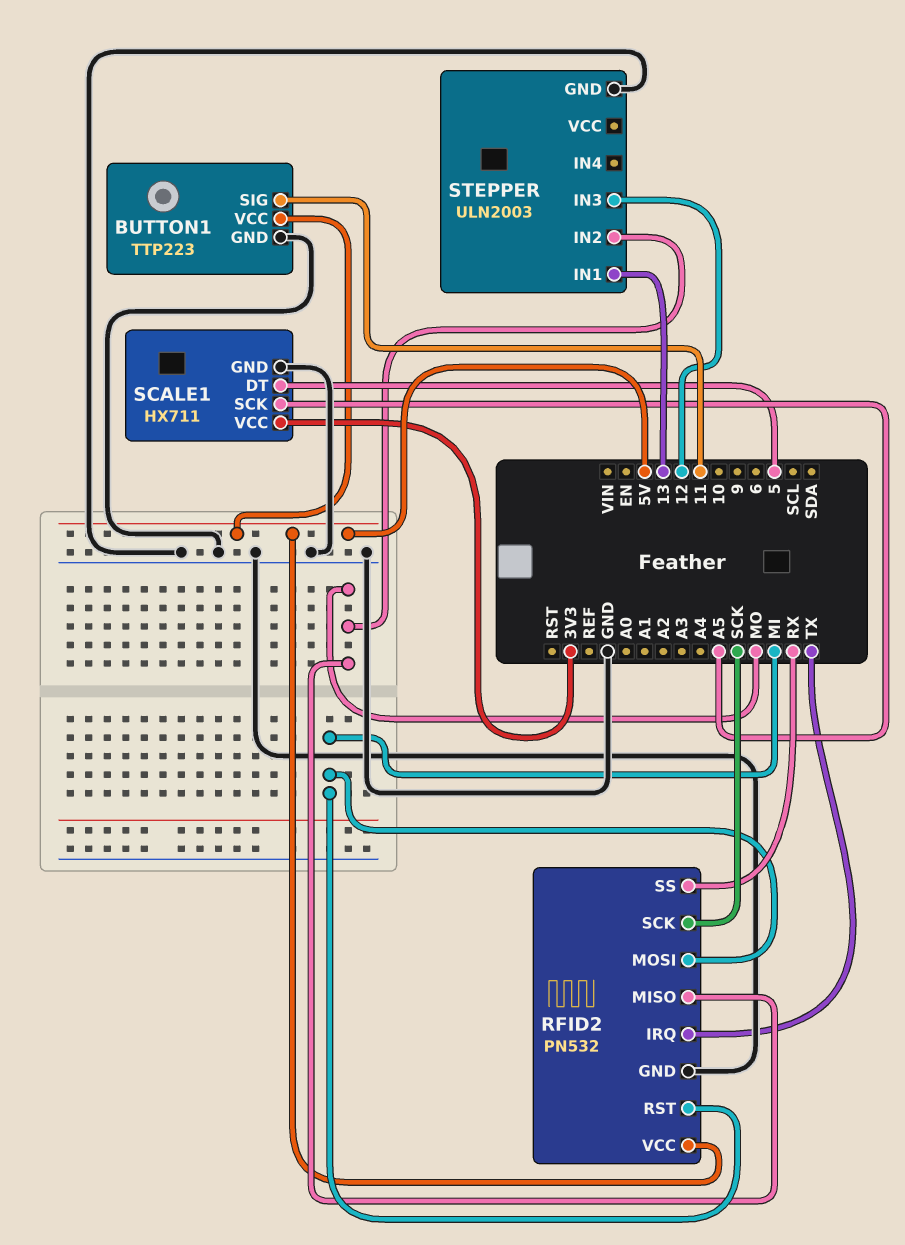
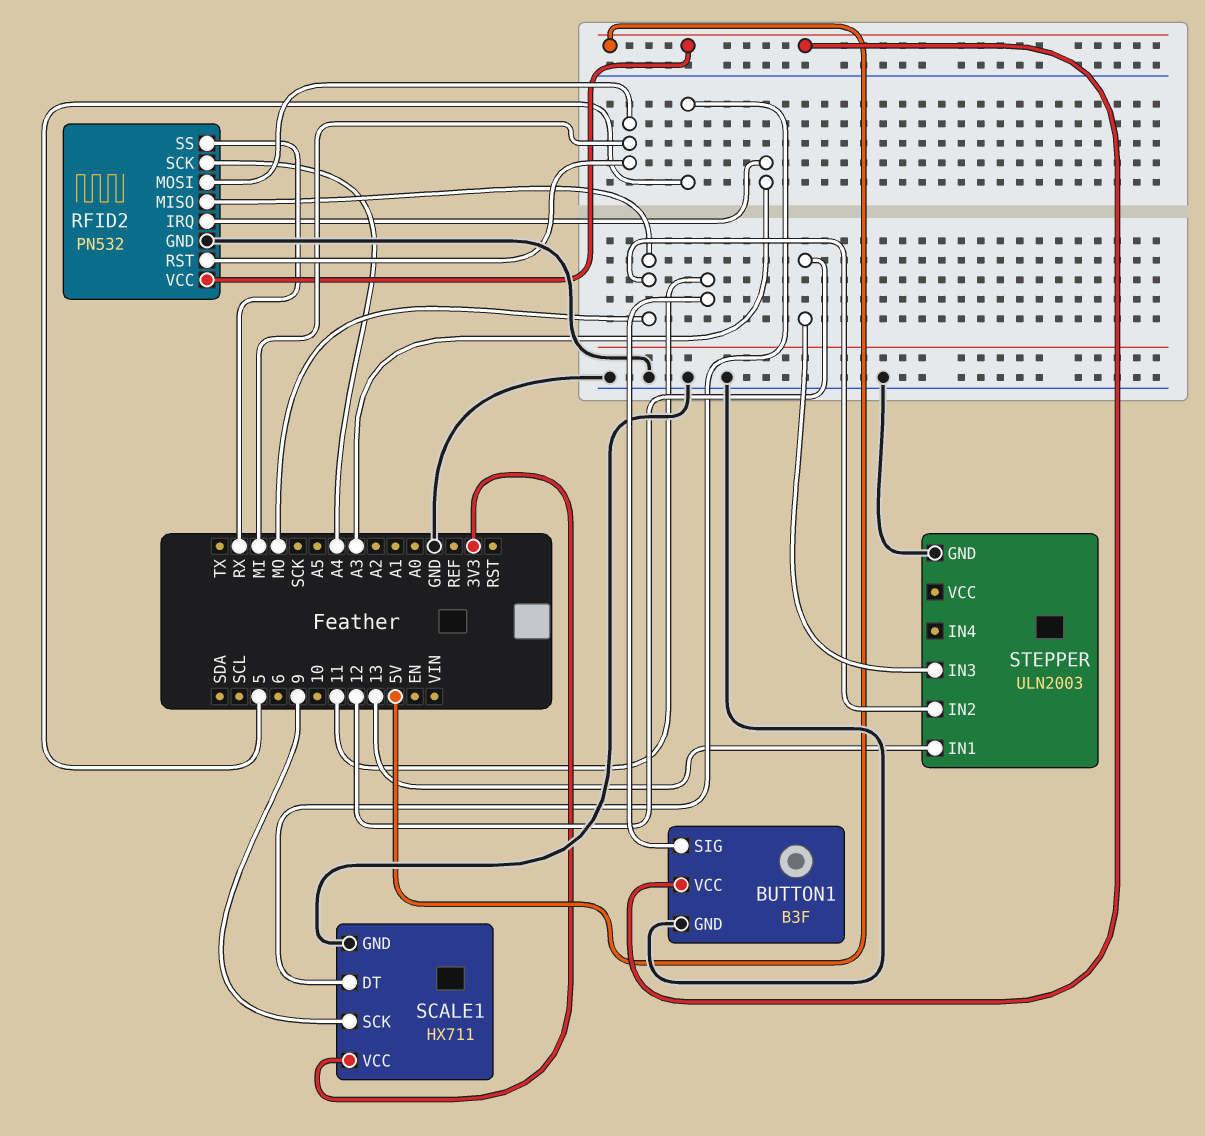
BUTTON1: TTP223 -> B3F
RFID2 pin IRQ: TX -> A3
RFID2 pin SCK: SCK -> A4
SCALE1 pin SCK: A5 -> 9

